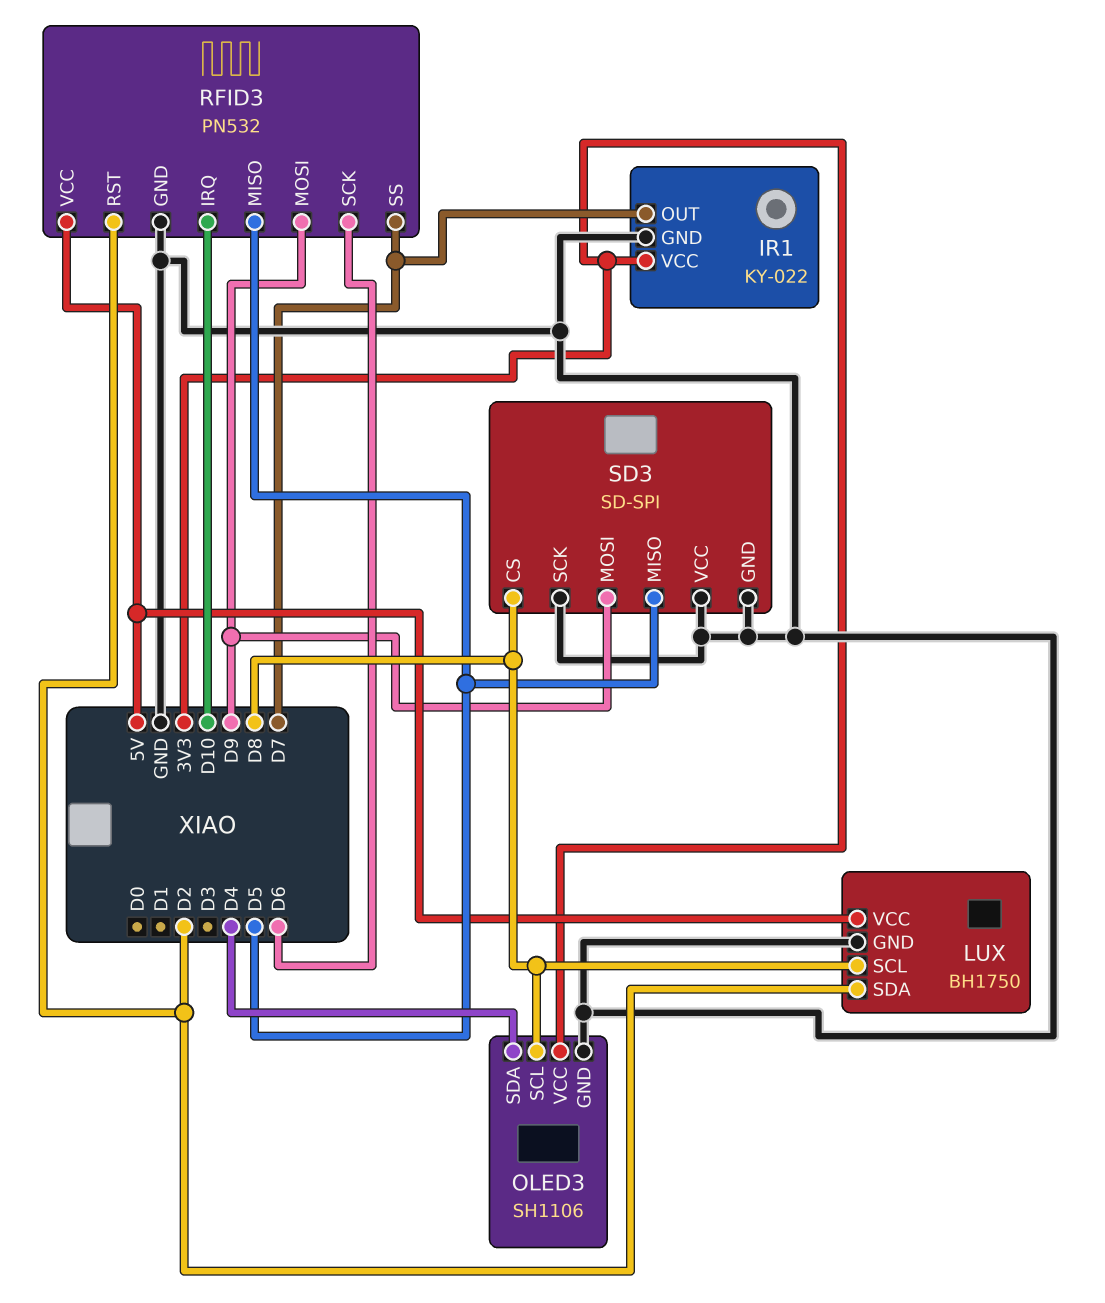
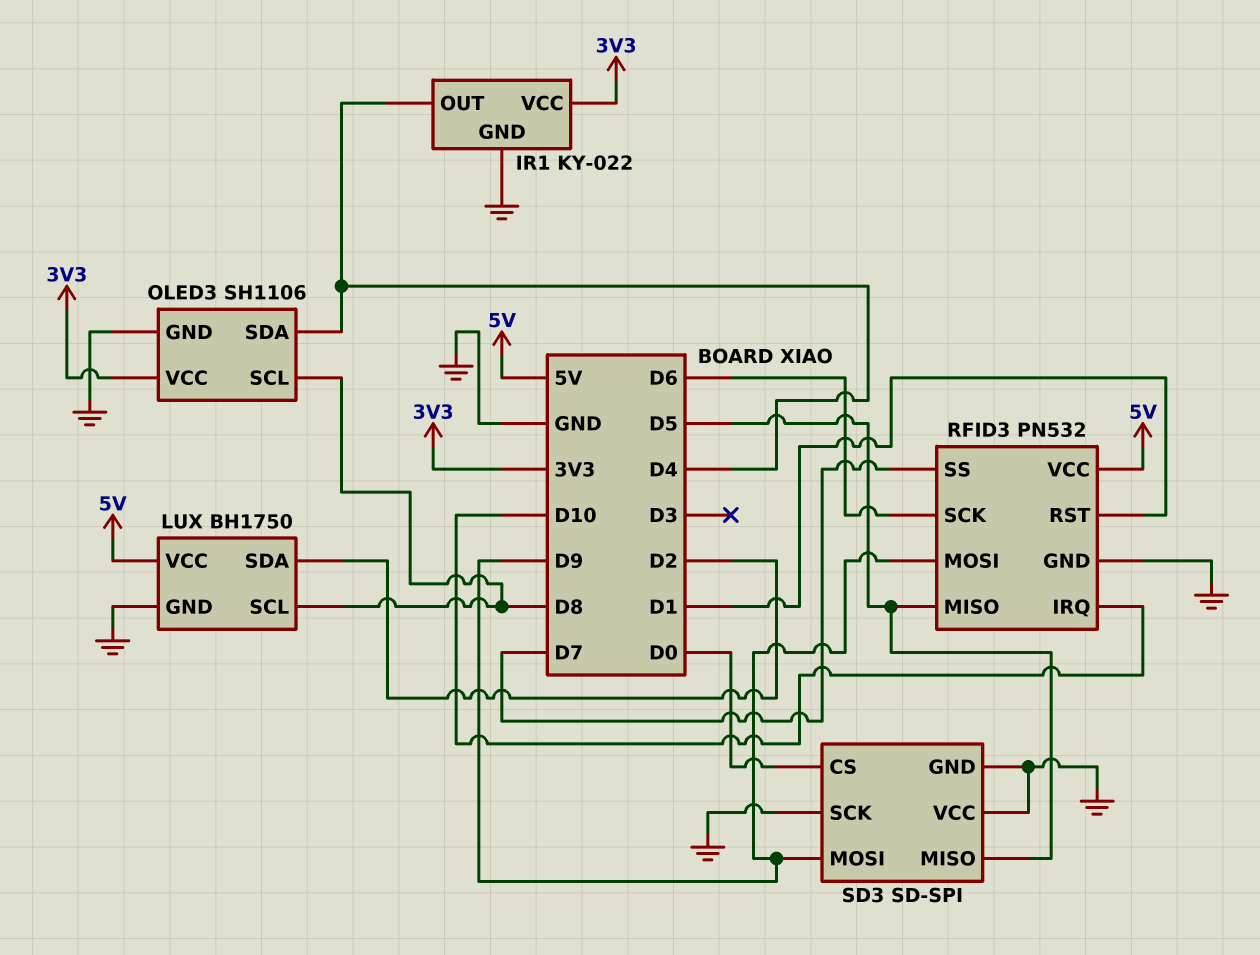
IR1 pin OUT: D7 -> D4
RFID3 pin RST: D2 -> D1
SD3 pin CS: D8 -> D0

